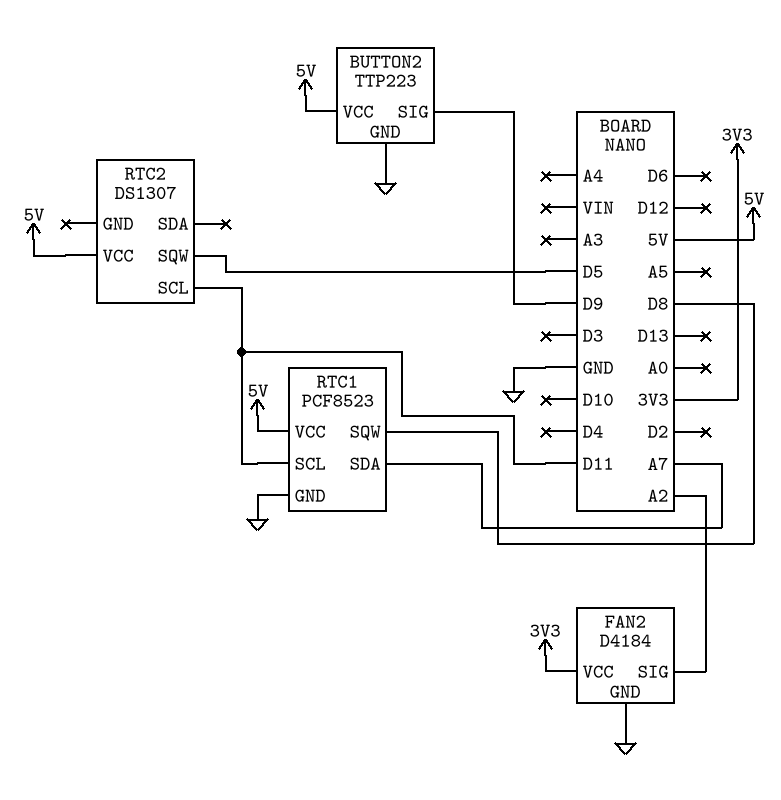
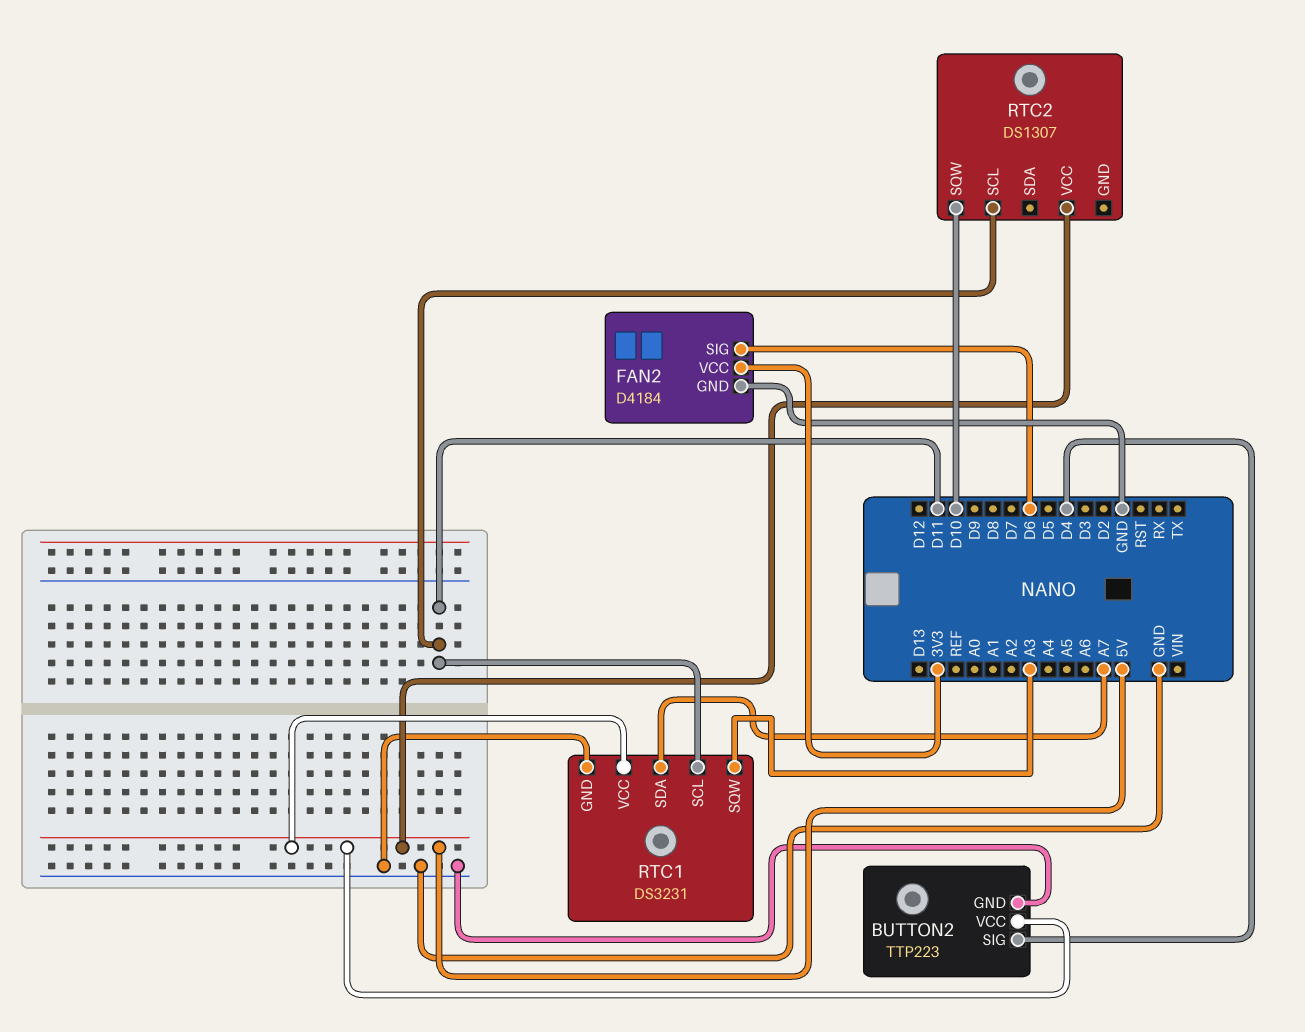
BUTTON2 pin SIG: D9 -> D4
FAN2 pin SIG: A2 -> D6
RTC1: PCF8523 -> DS3231
RTC1 pin SQW: D8 -> A3
RTC2 pin SQW: D5 -> D10

